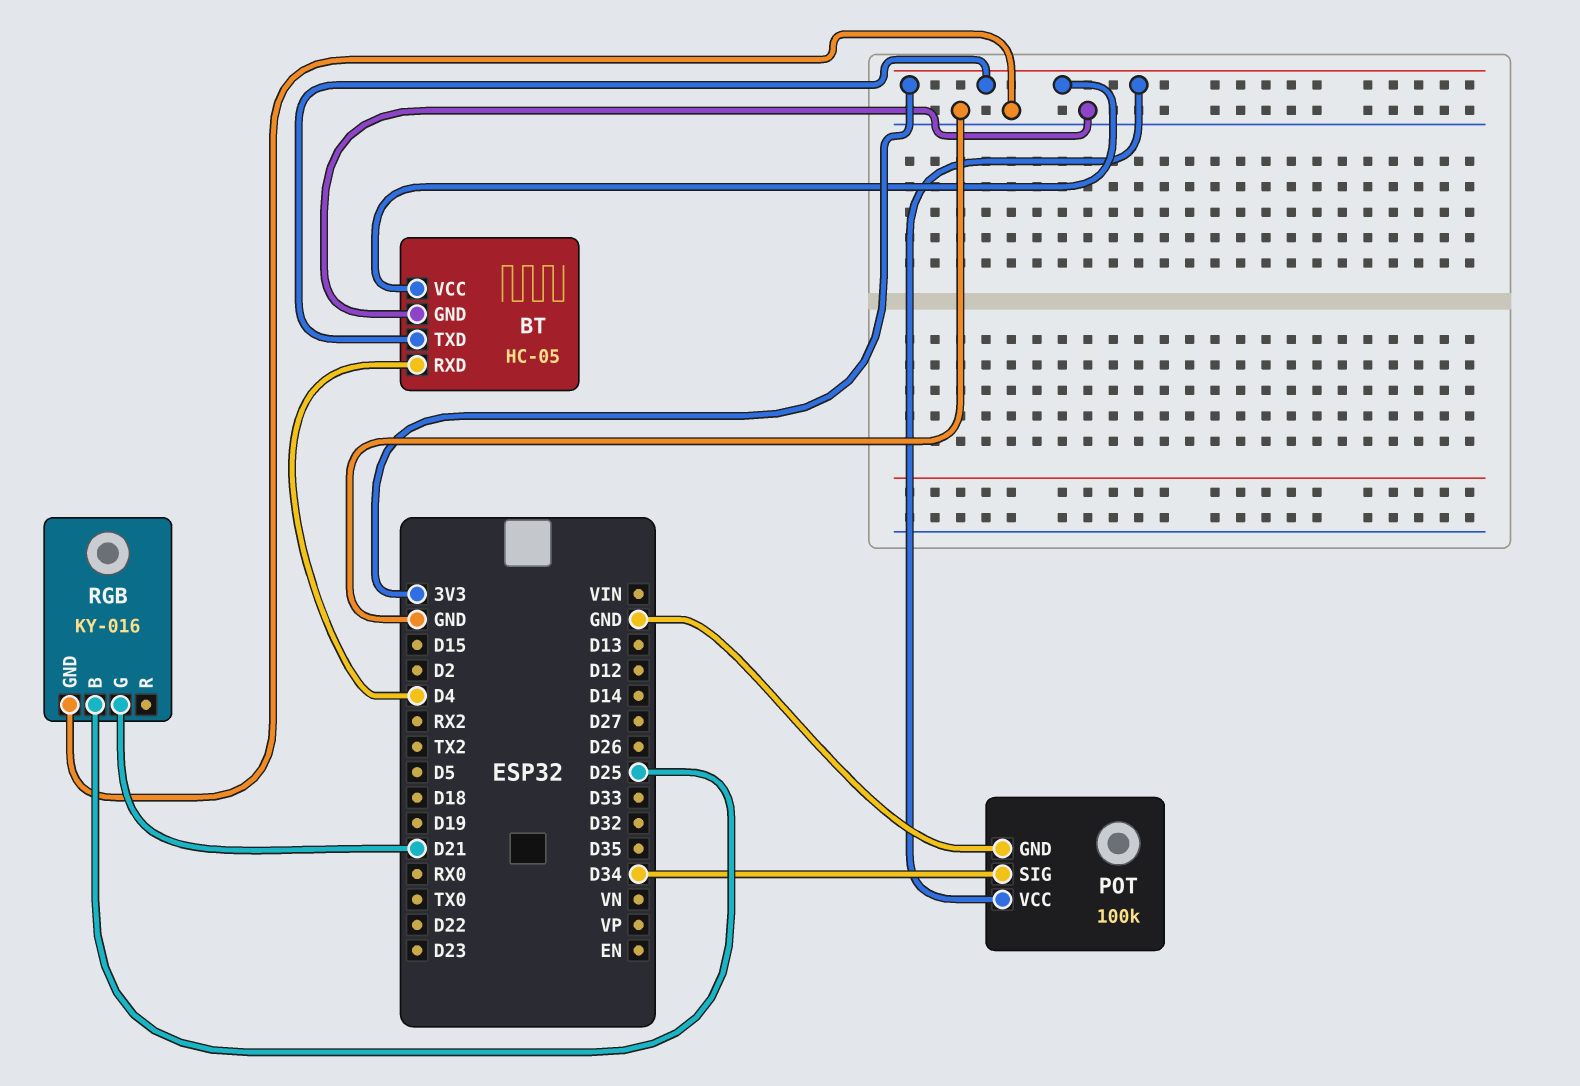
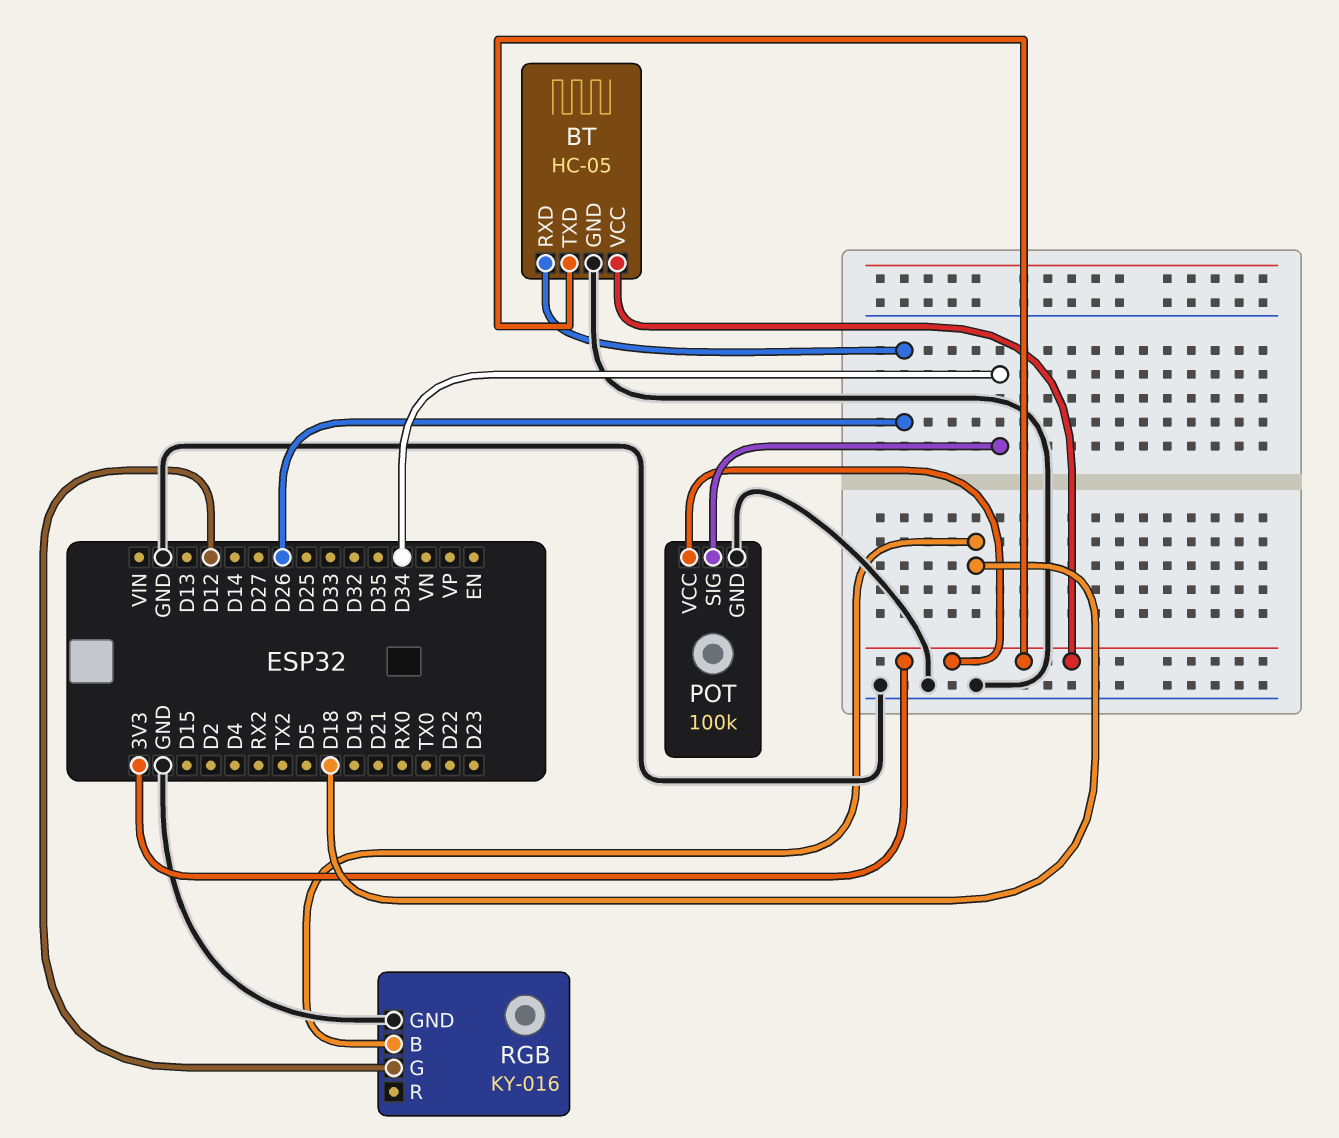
BT pin RXD: D4 -> D26
RGB pin B: D25 -> D18
RGB pin G: D21 -> D12

